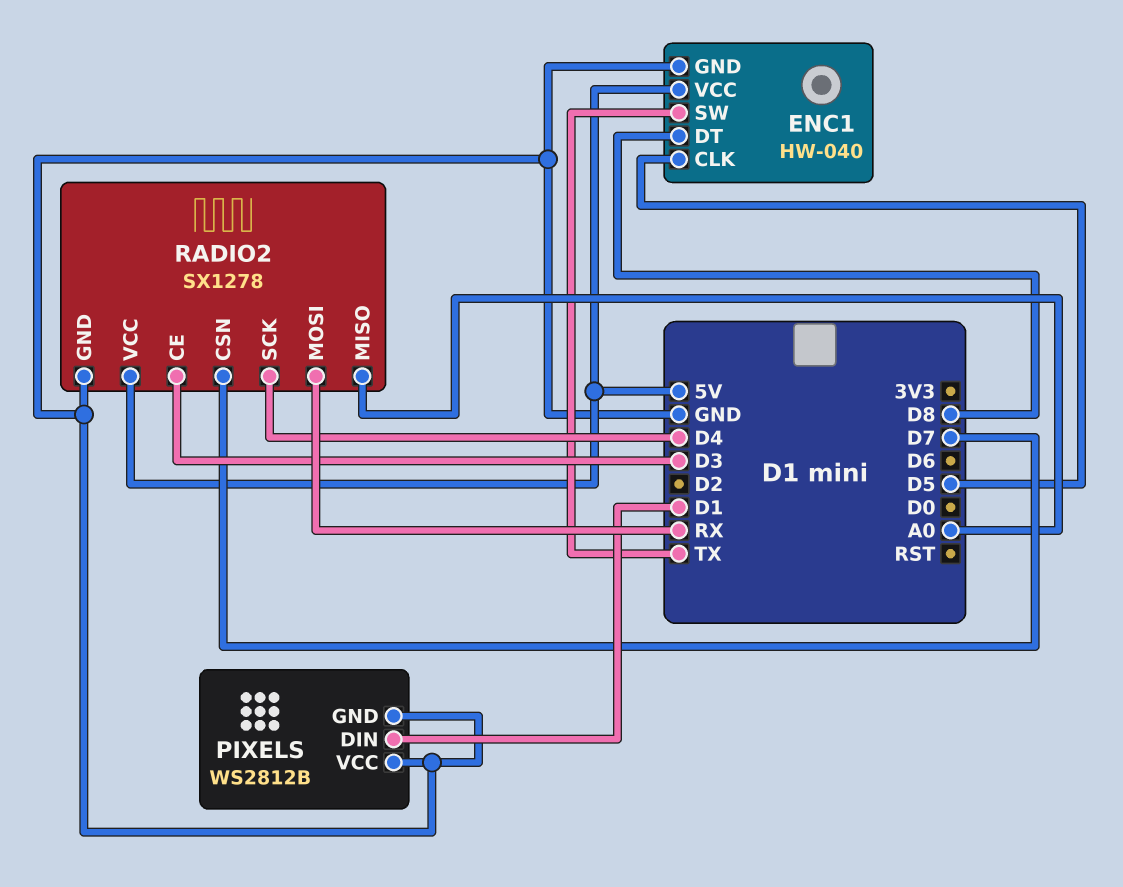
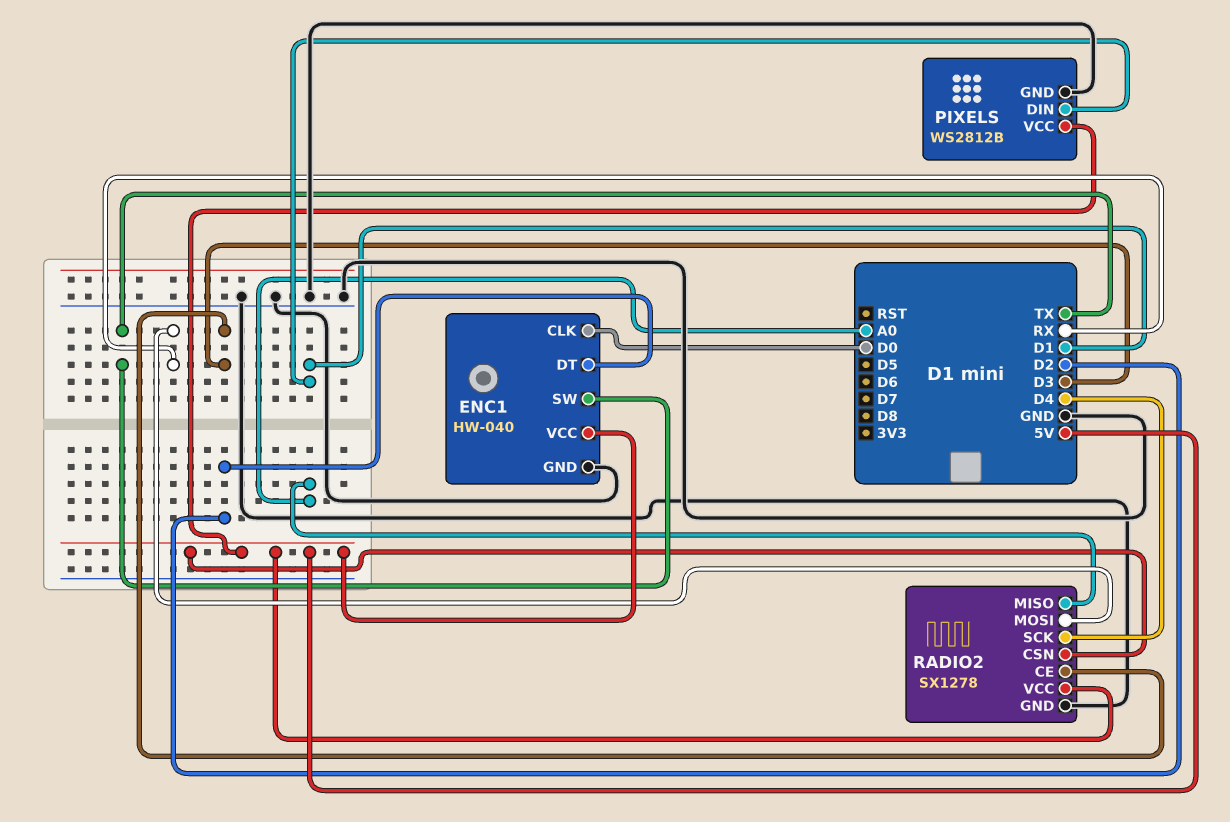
ENC1 pin CLK: D5 -> D0
ENC1 pin DT: D8 -> D2
PIXELS pin VCC: GND -> 5V
RADIO2 pin CSN: D7 -> 5V

